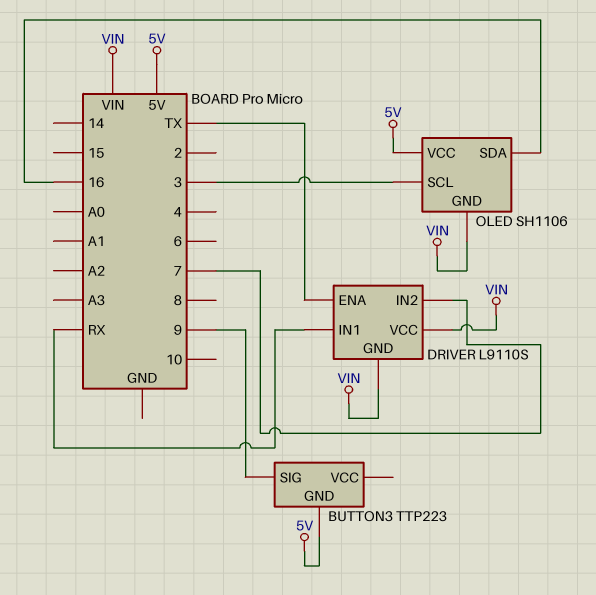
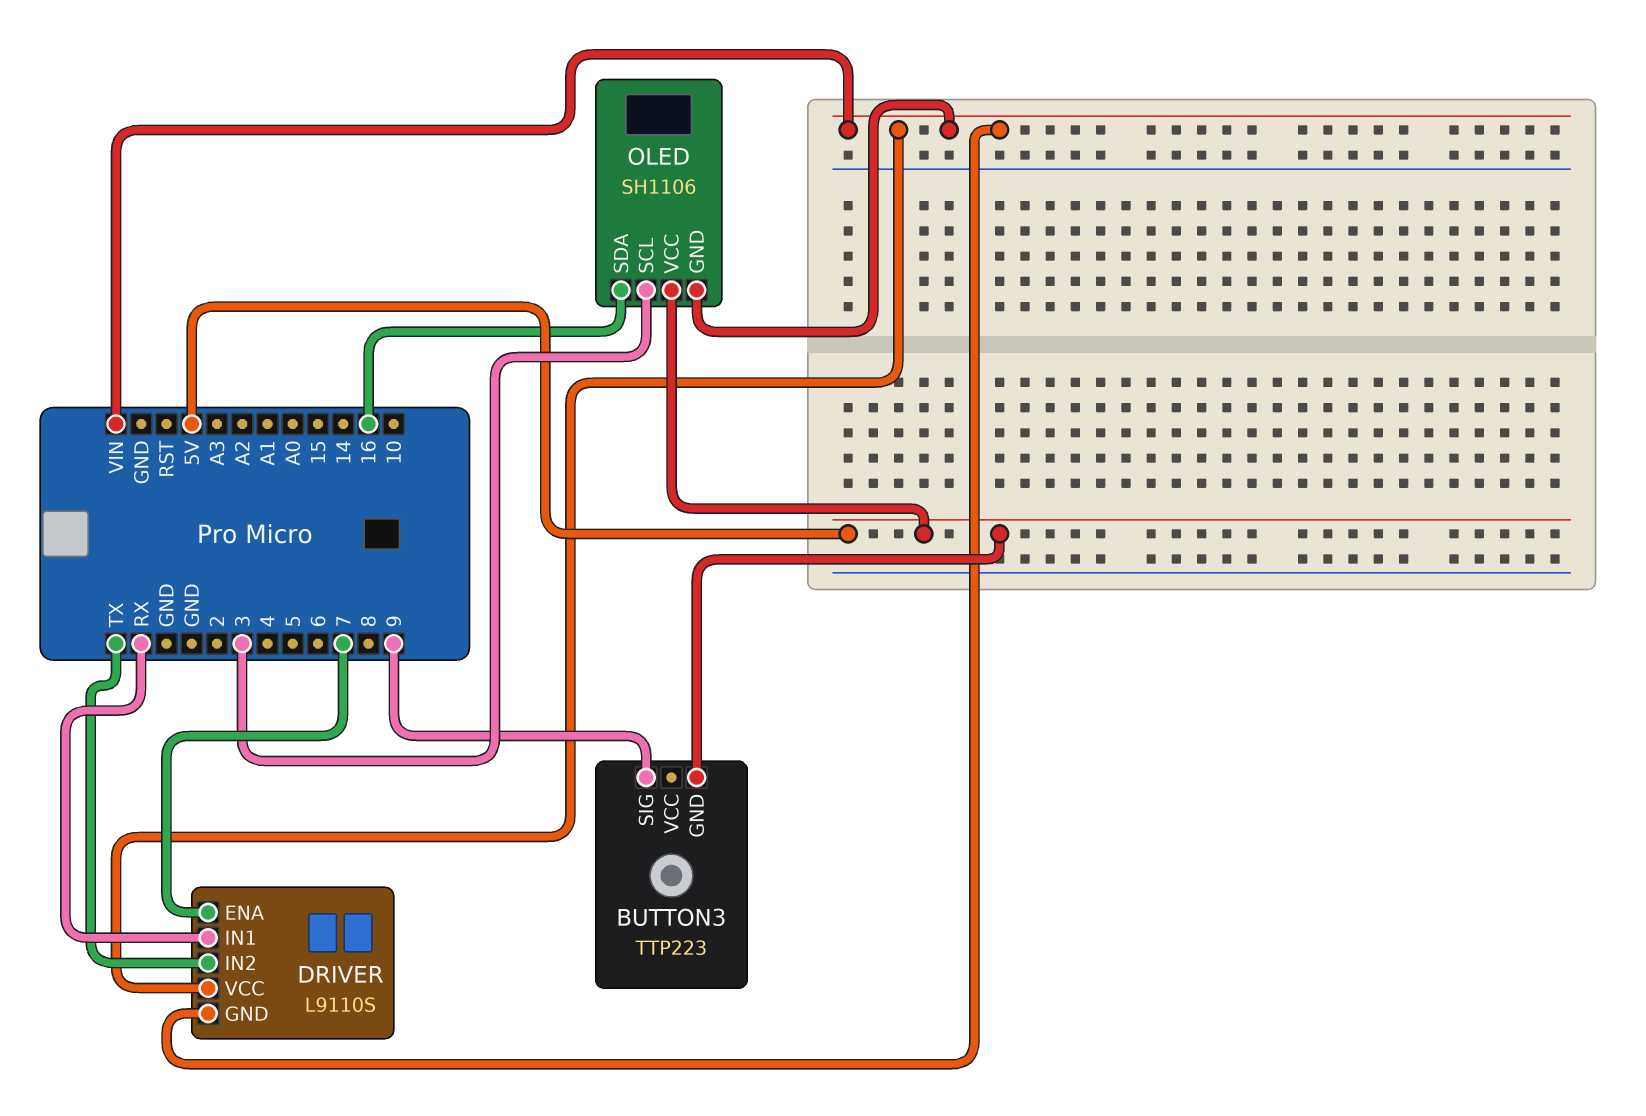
DRIVER pin ENA: TX -> 7
DRIVER pin IN2: 7 -> TX

